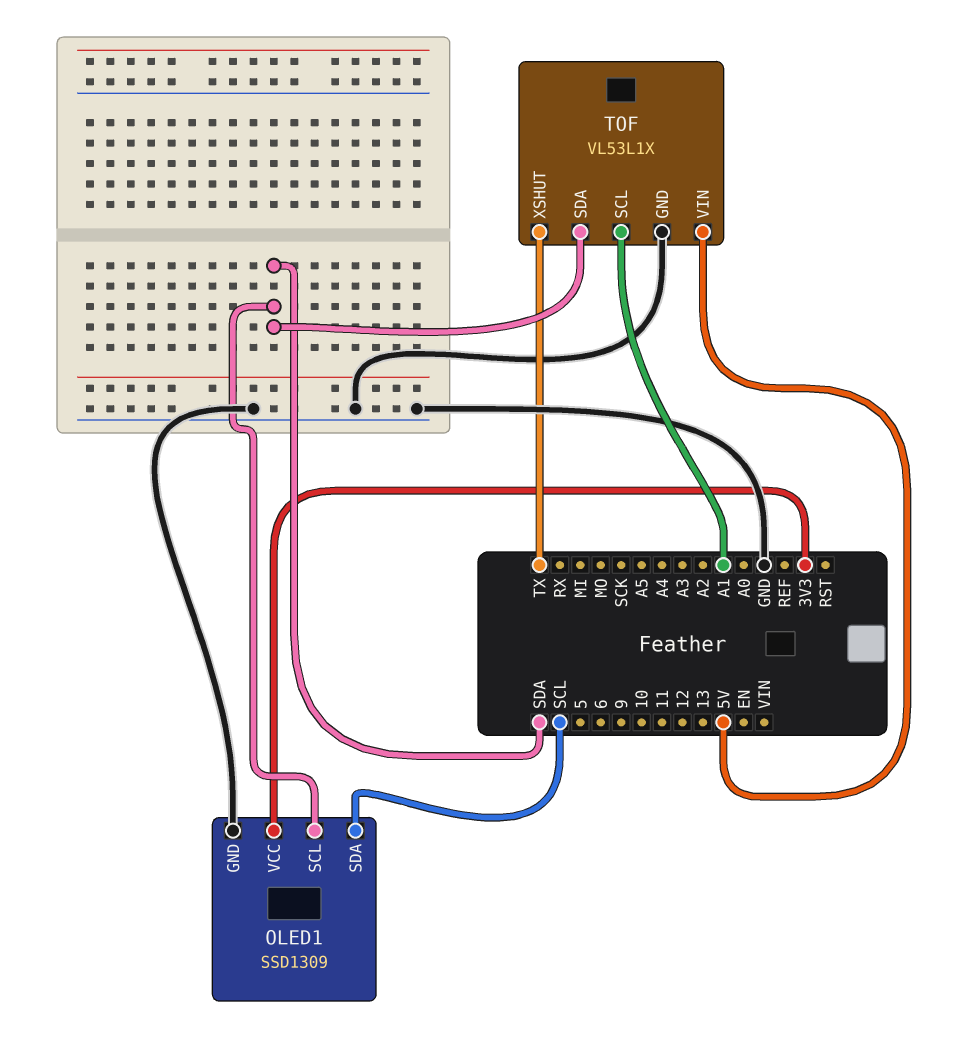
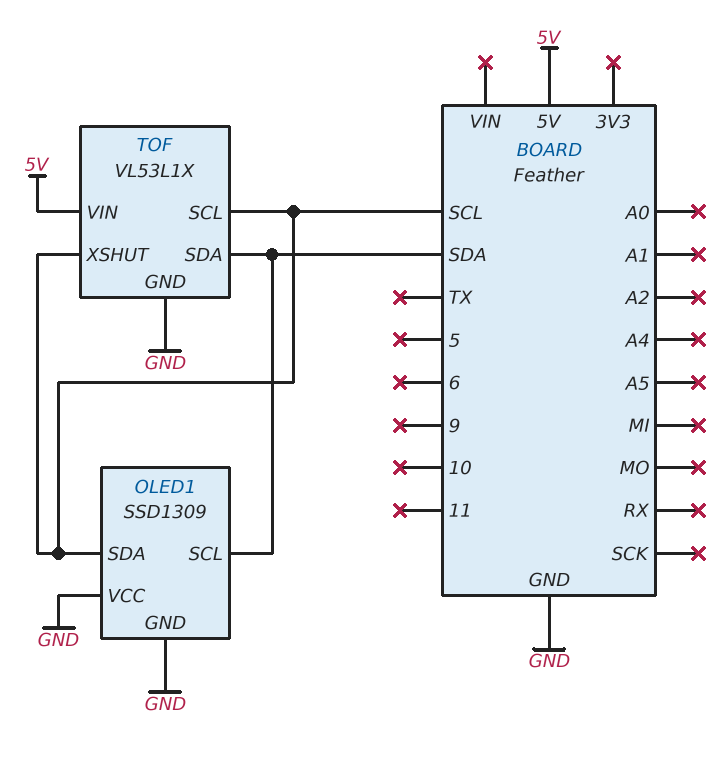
OLED1 pin VCC: 3V3 -> GND
TOF pin SCL: A1 -> SCL
TOF pin XSHUT: TX -> SCL

